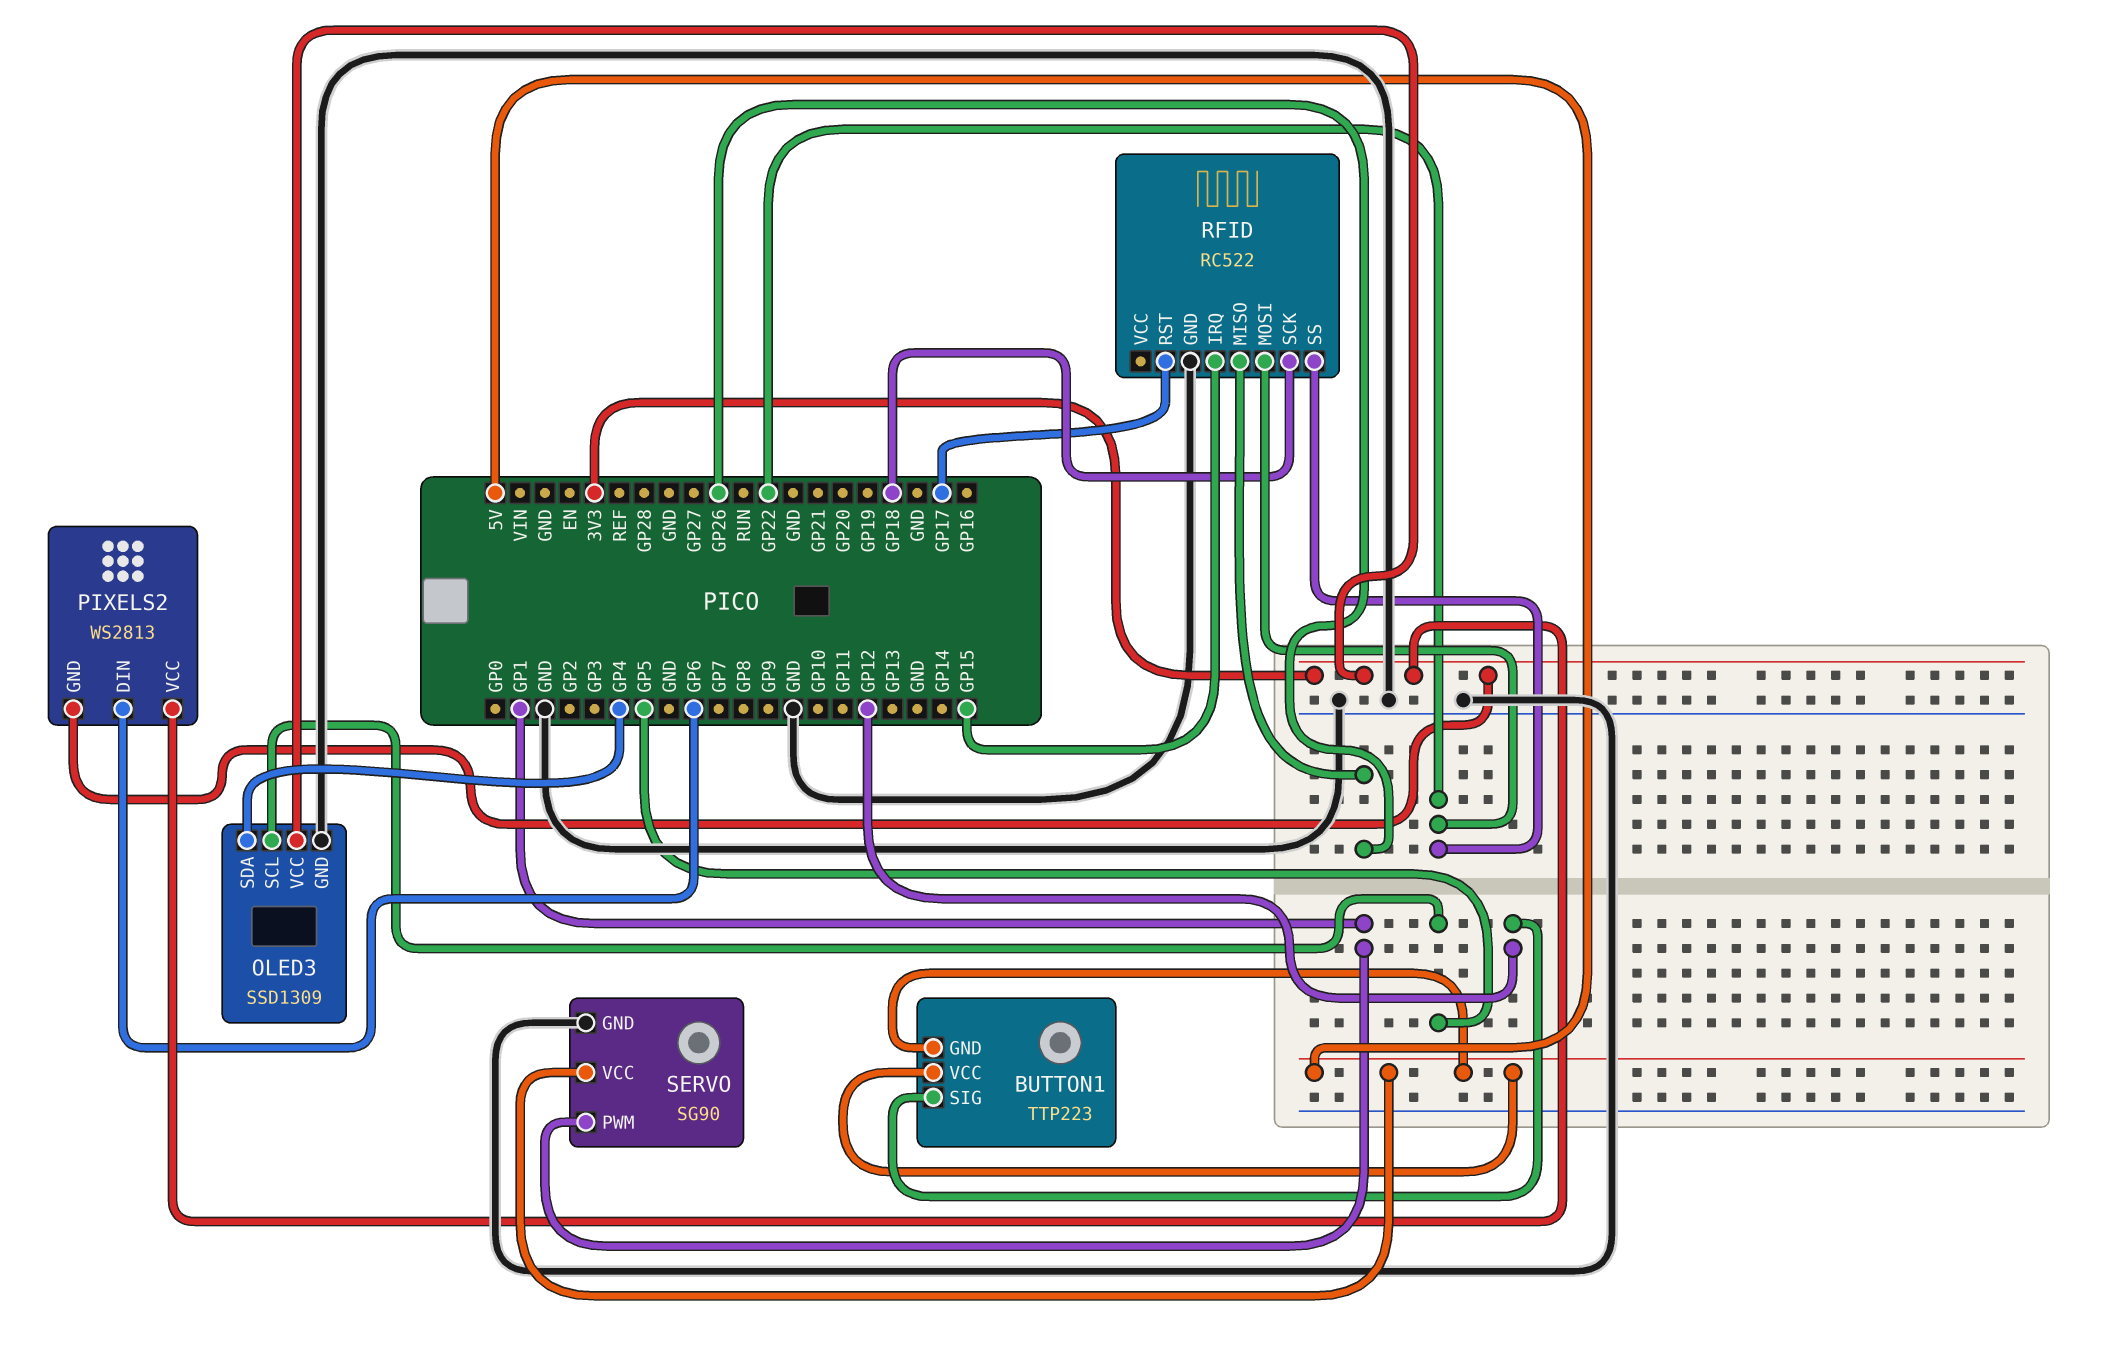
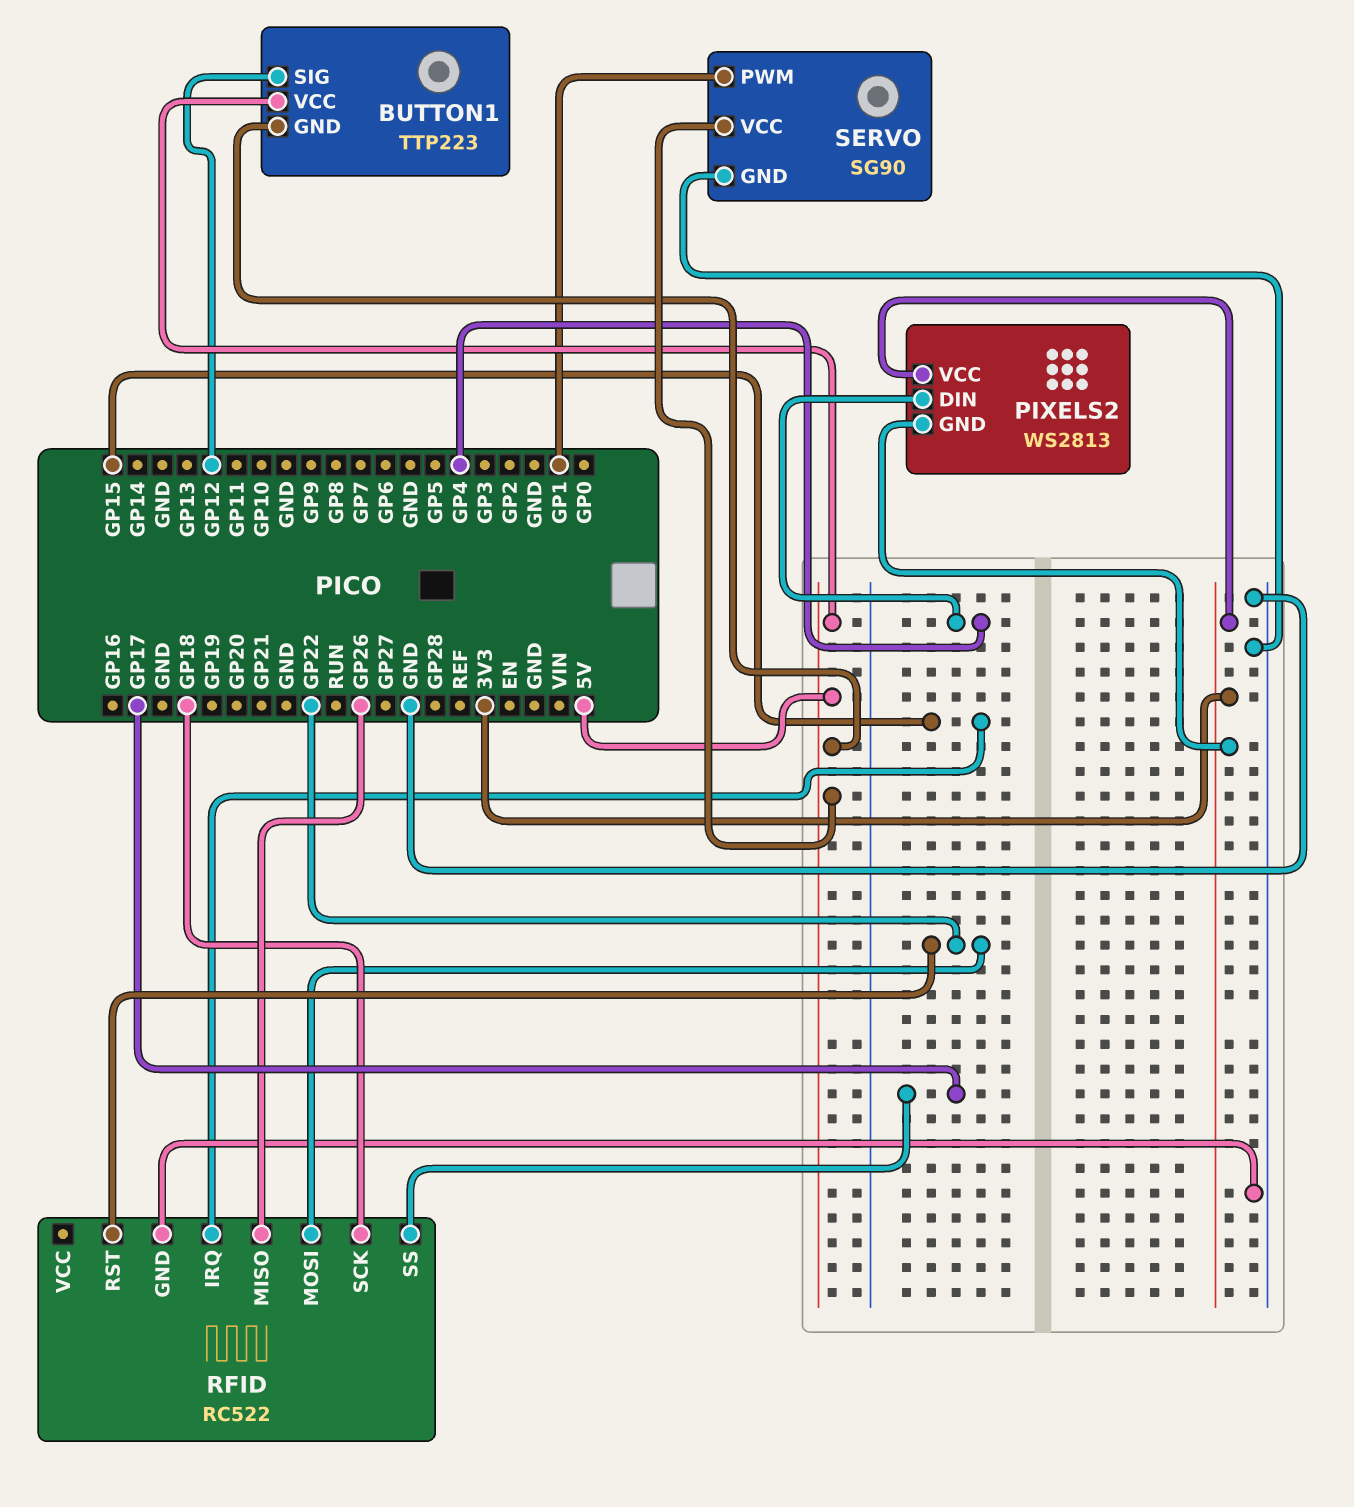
OLED3: SSD1309 -> none
OLED3 pin GND: GND -> none
OLED3 pin SCL: GP5 -> none
OLED3 pin SDA: GP4 -> none
OLED3 pin VCC: 3V3 -> none
PIXELS2 pin DIN: GP6 -> GP4
RFID pin RST: GP17 -> GP22
RFID pin SS: GP22 -> GP17

